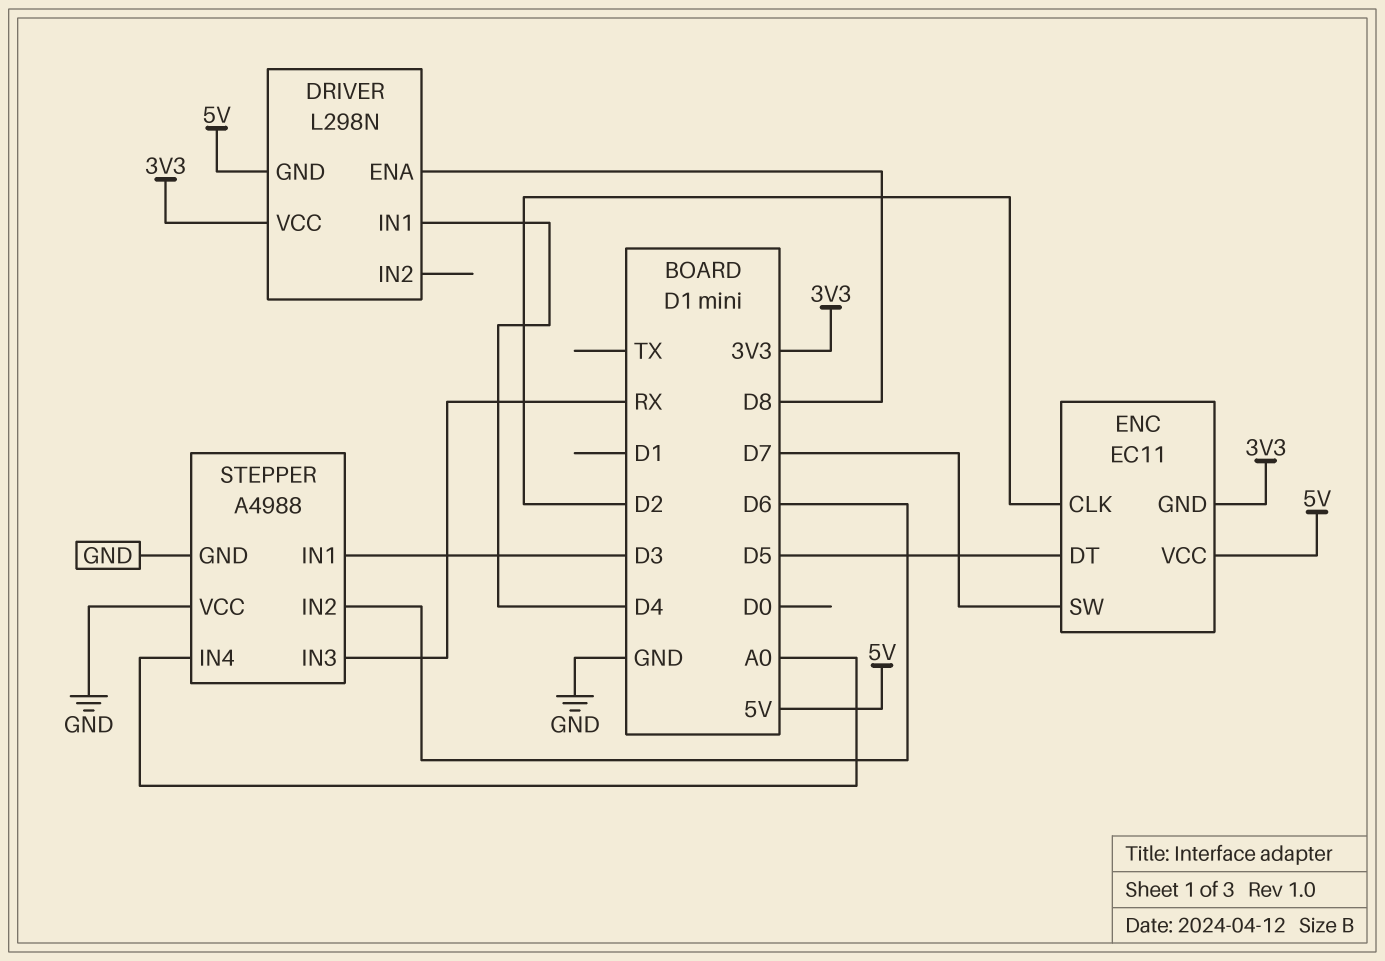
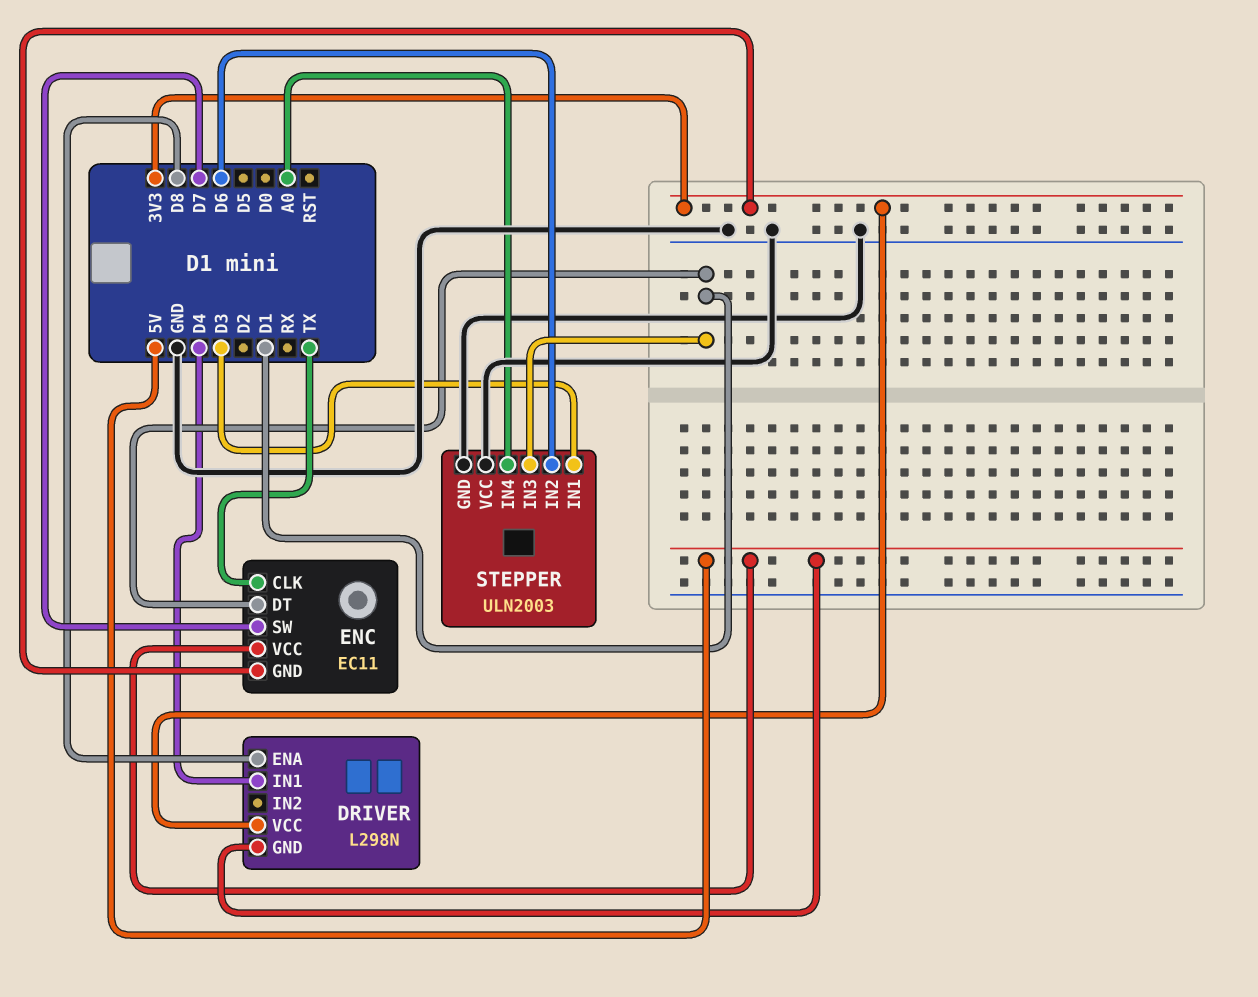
ENC pin CLK: D2 -> TX
ENC pin DT: D5 -> D1
STEPPER: A4988 -> ULN2003
STEPPER pin IN3: RX -> D1

